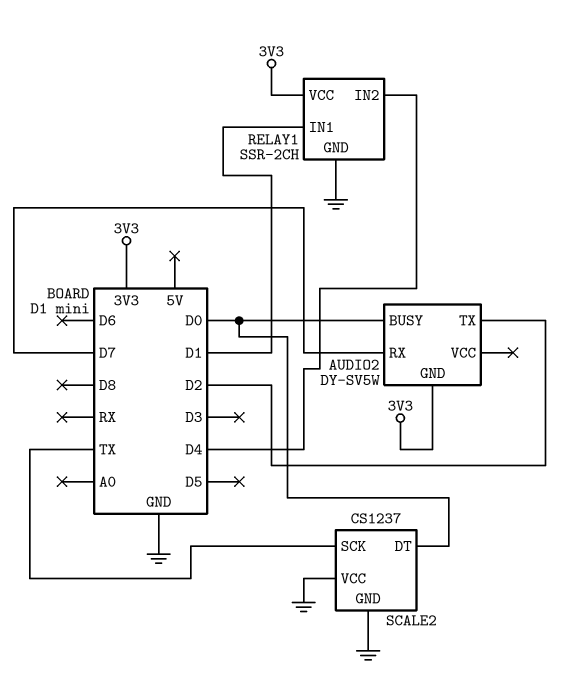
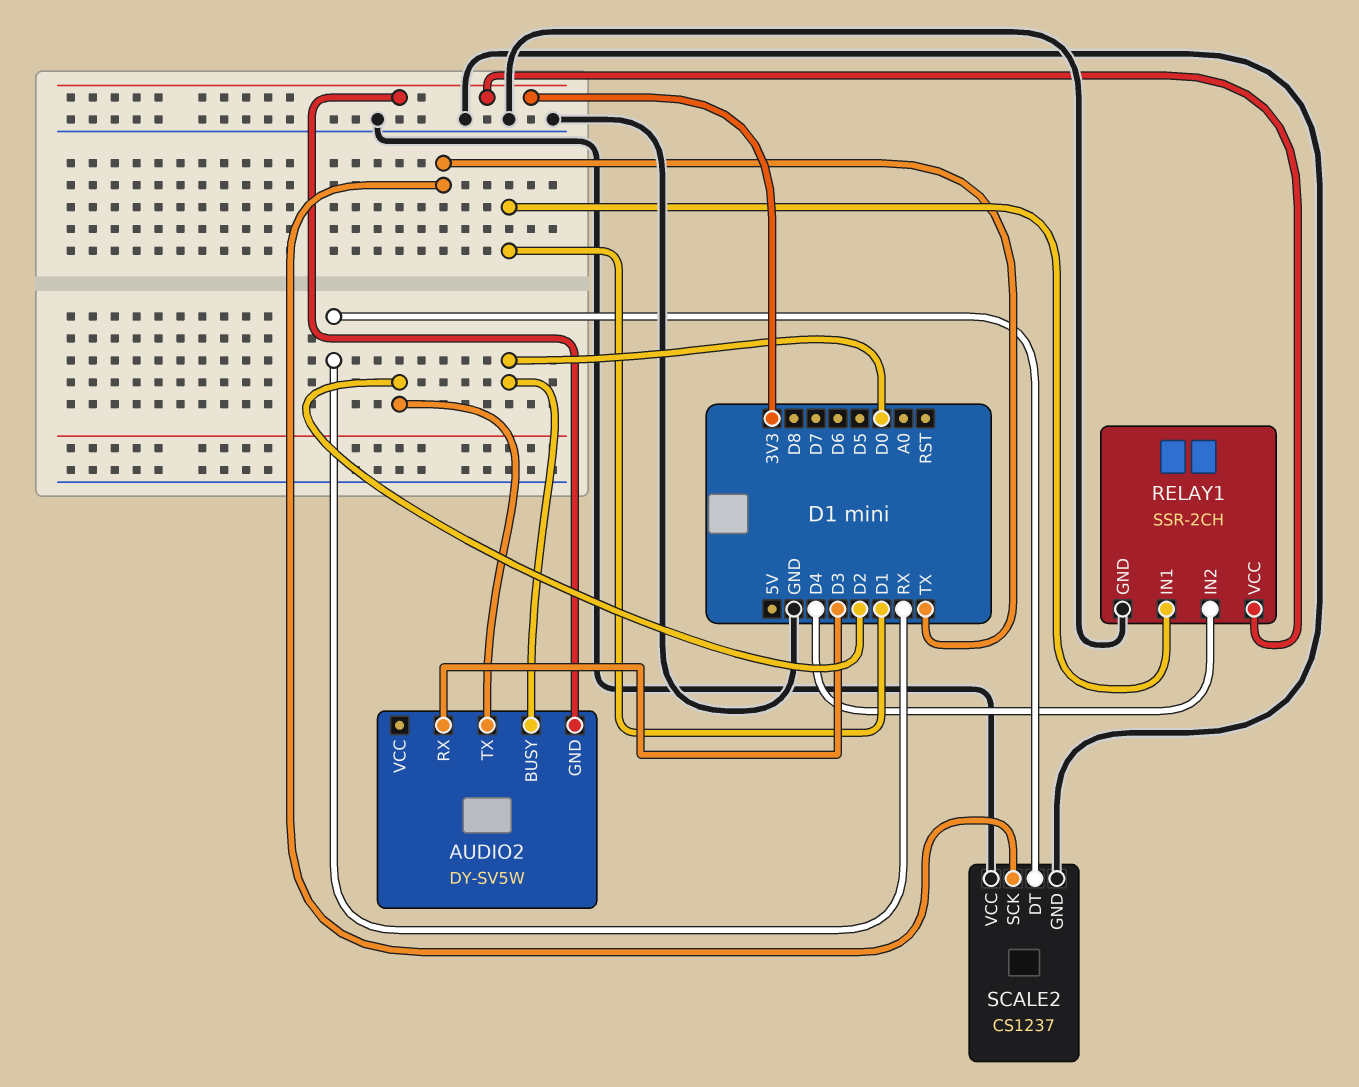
AUDIO2 pin RX: D7 -> D3
SCALE2 pin DT: D0 -> RX

